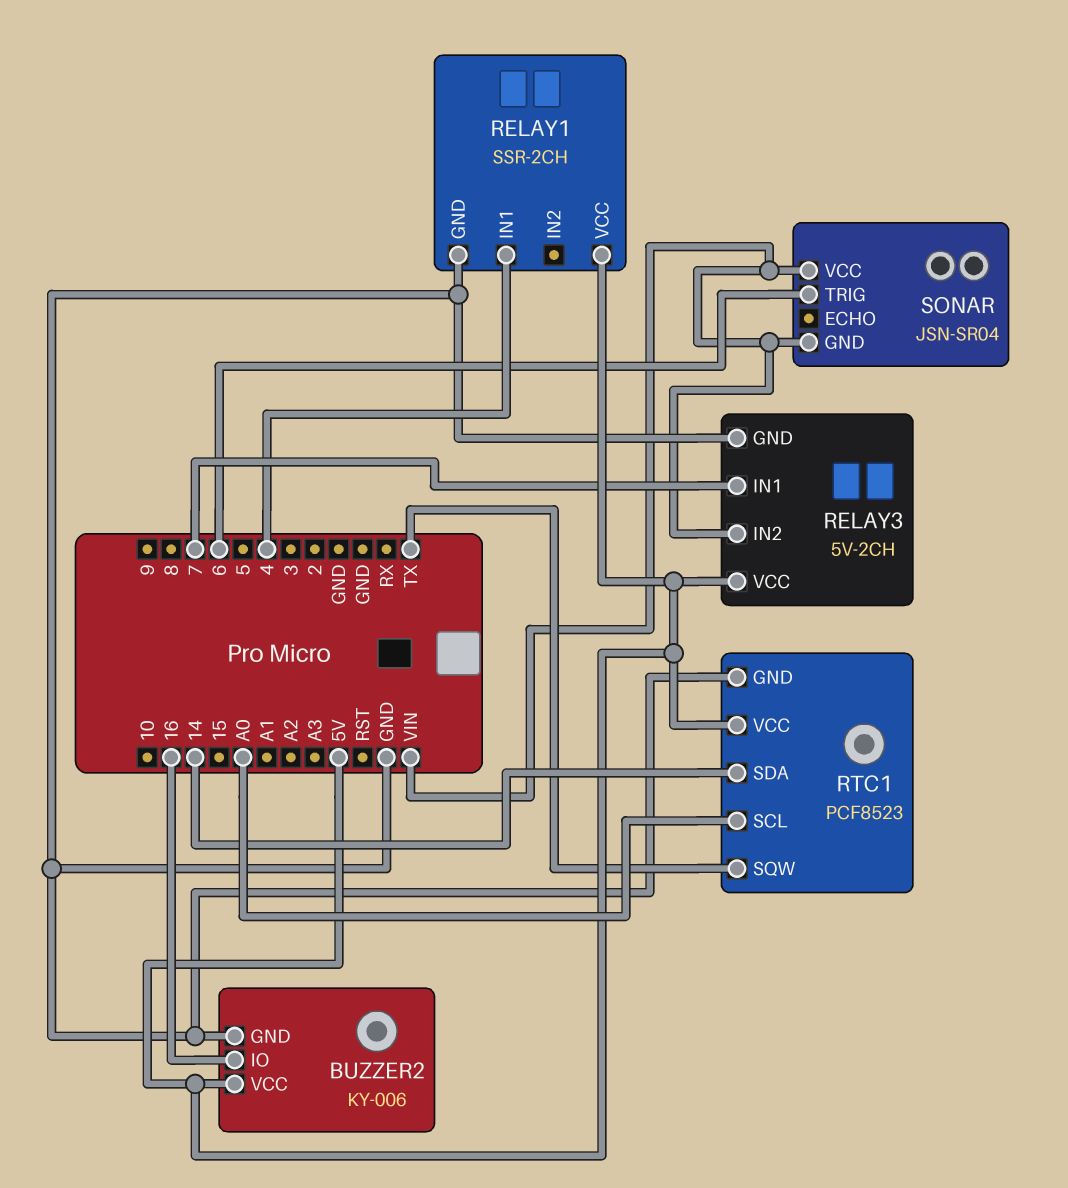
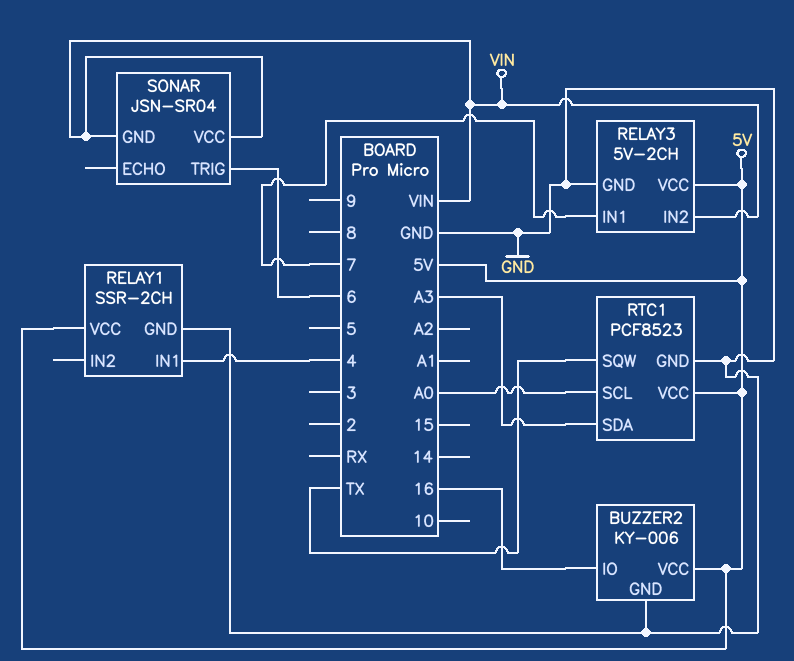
RTC1 pin SDA: 14 -> A3

